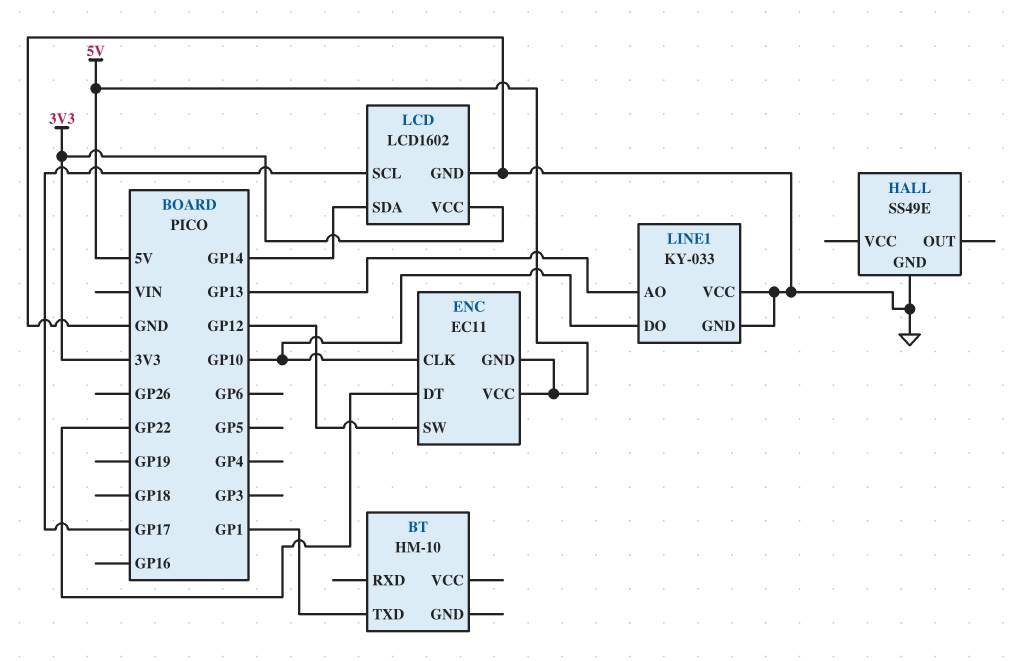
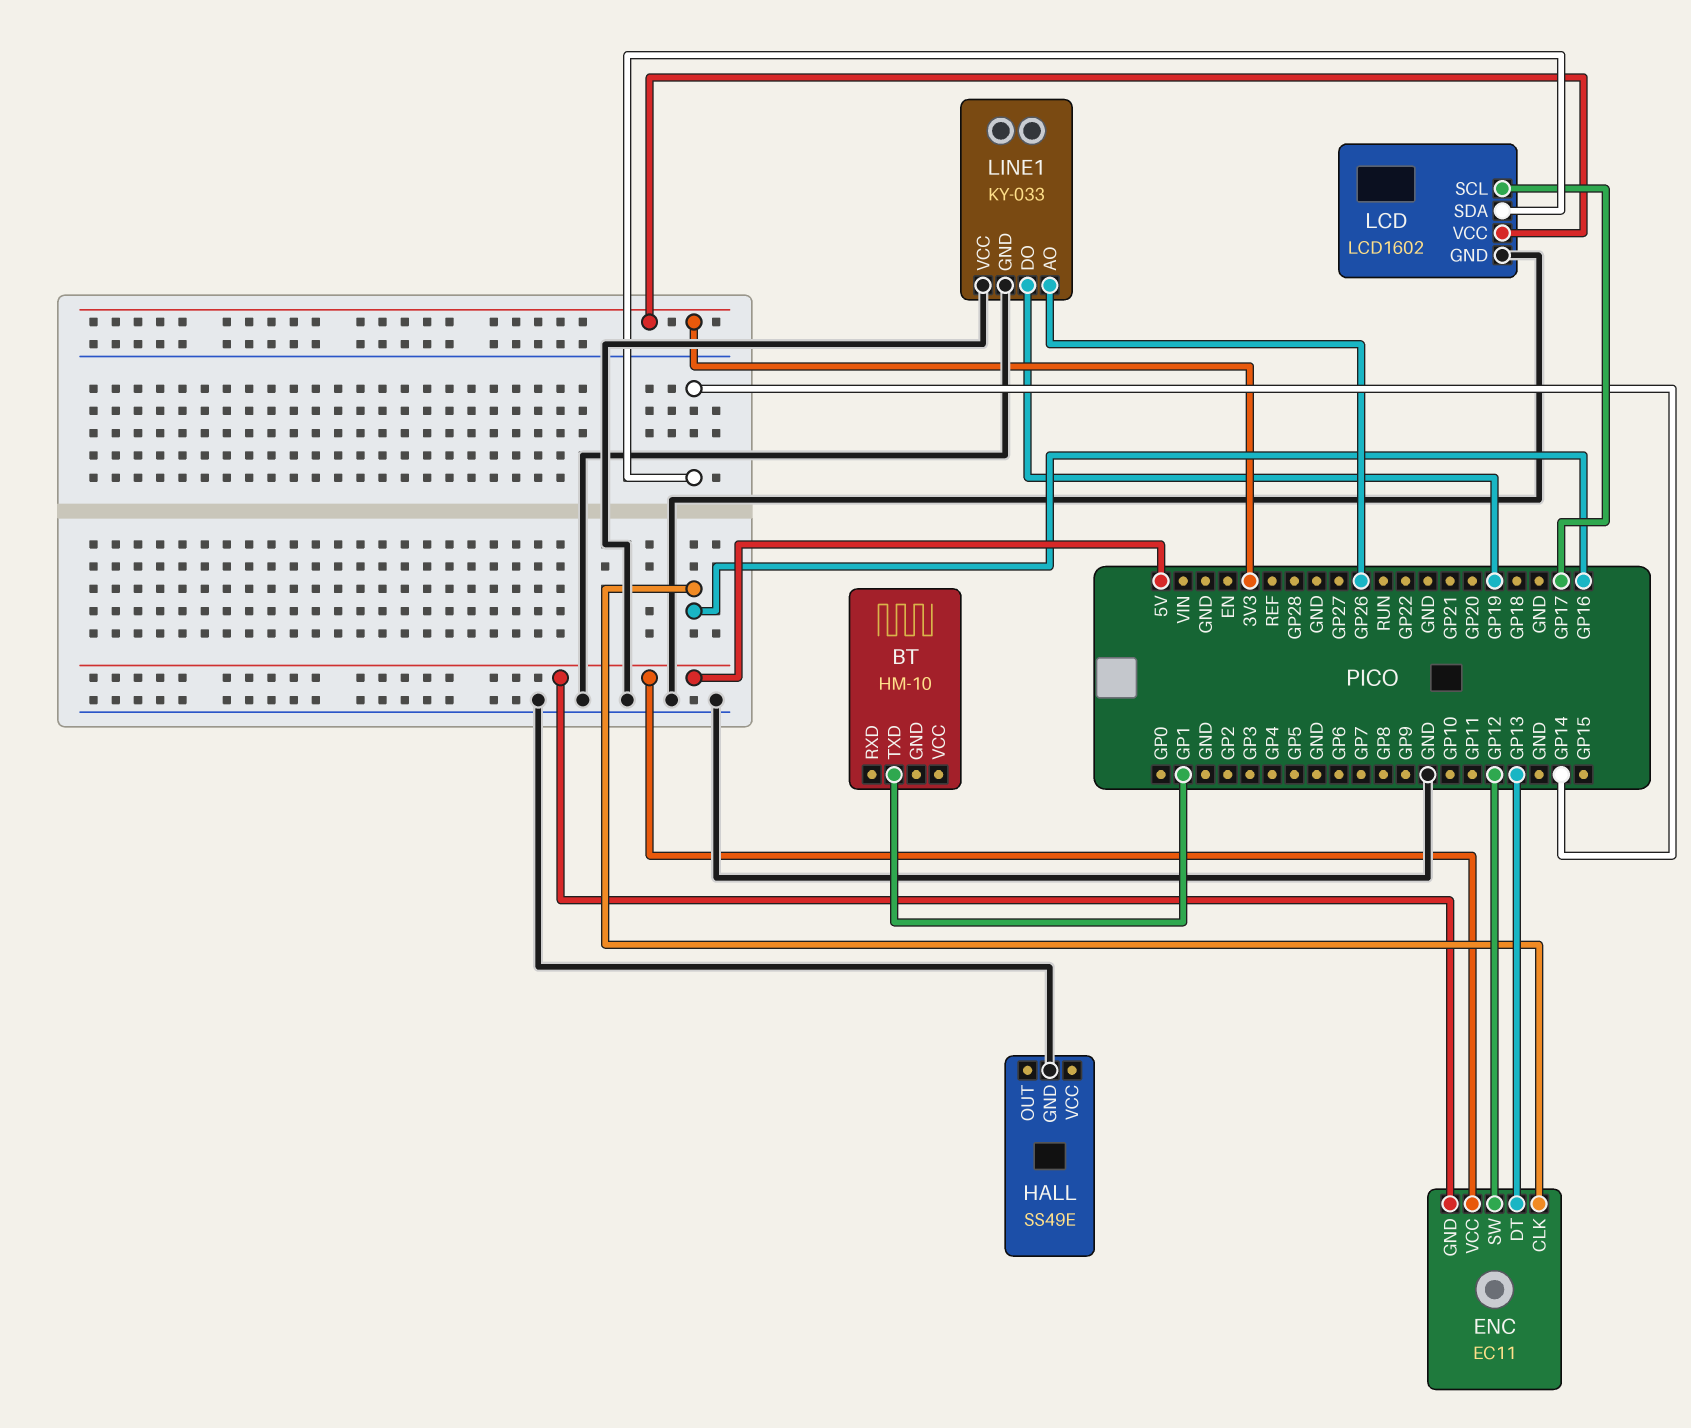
ENC pin CLK: GP10 -> GP16
ENC pin DT: GP22 -> GP13
LINE1 pin AO: GP13 -> GP26
LINE1 pin DO: GP10 -> GP19

